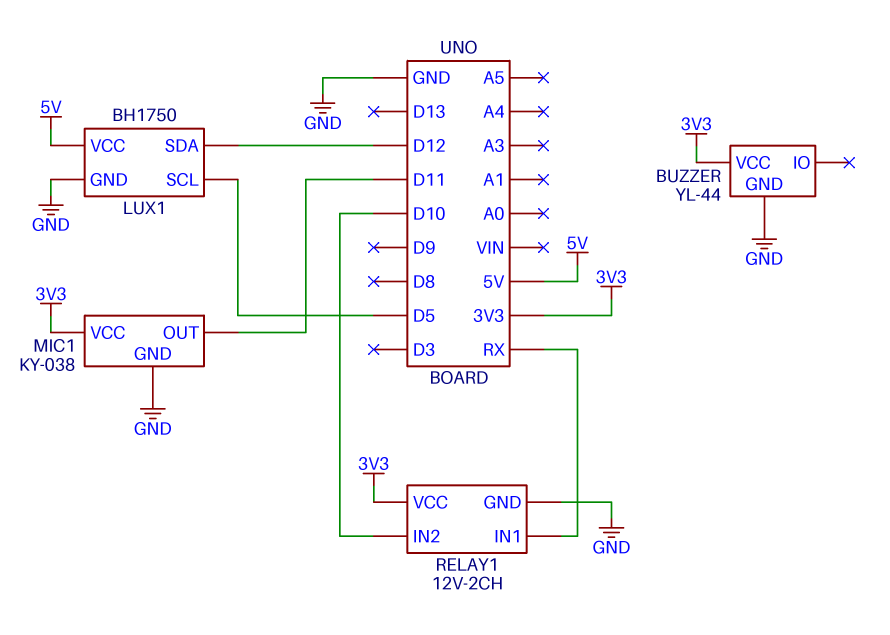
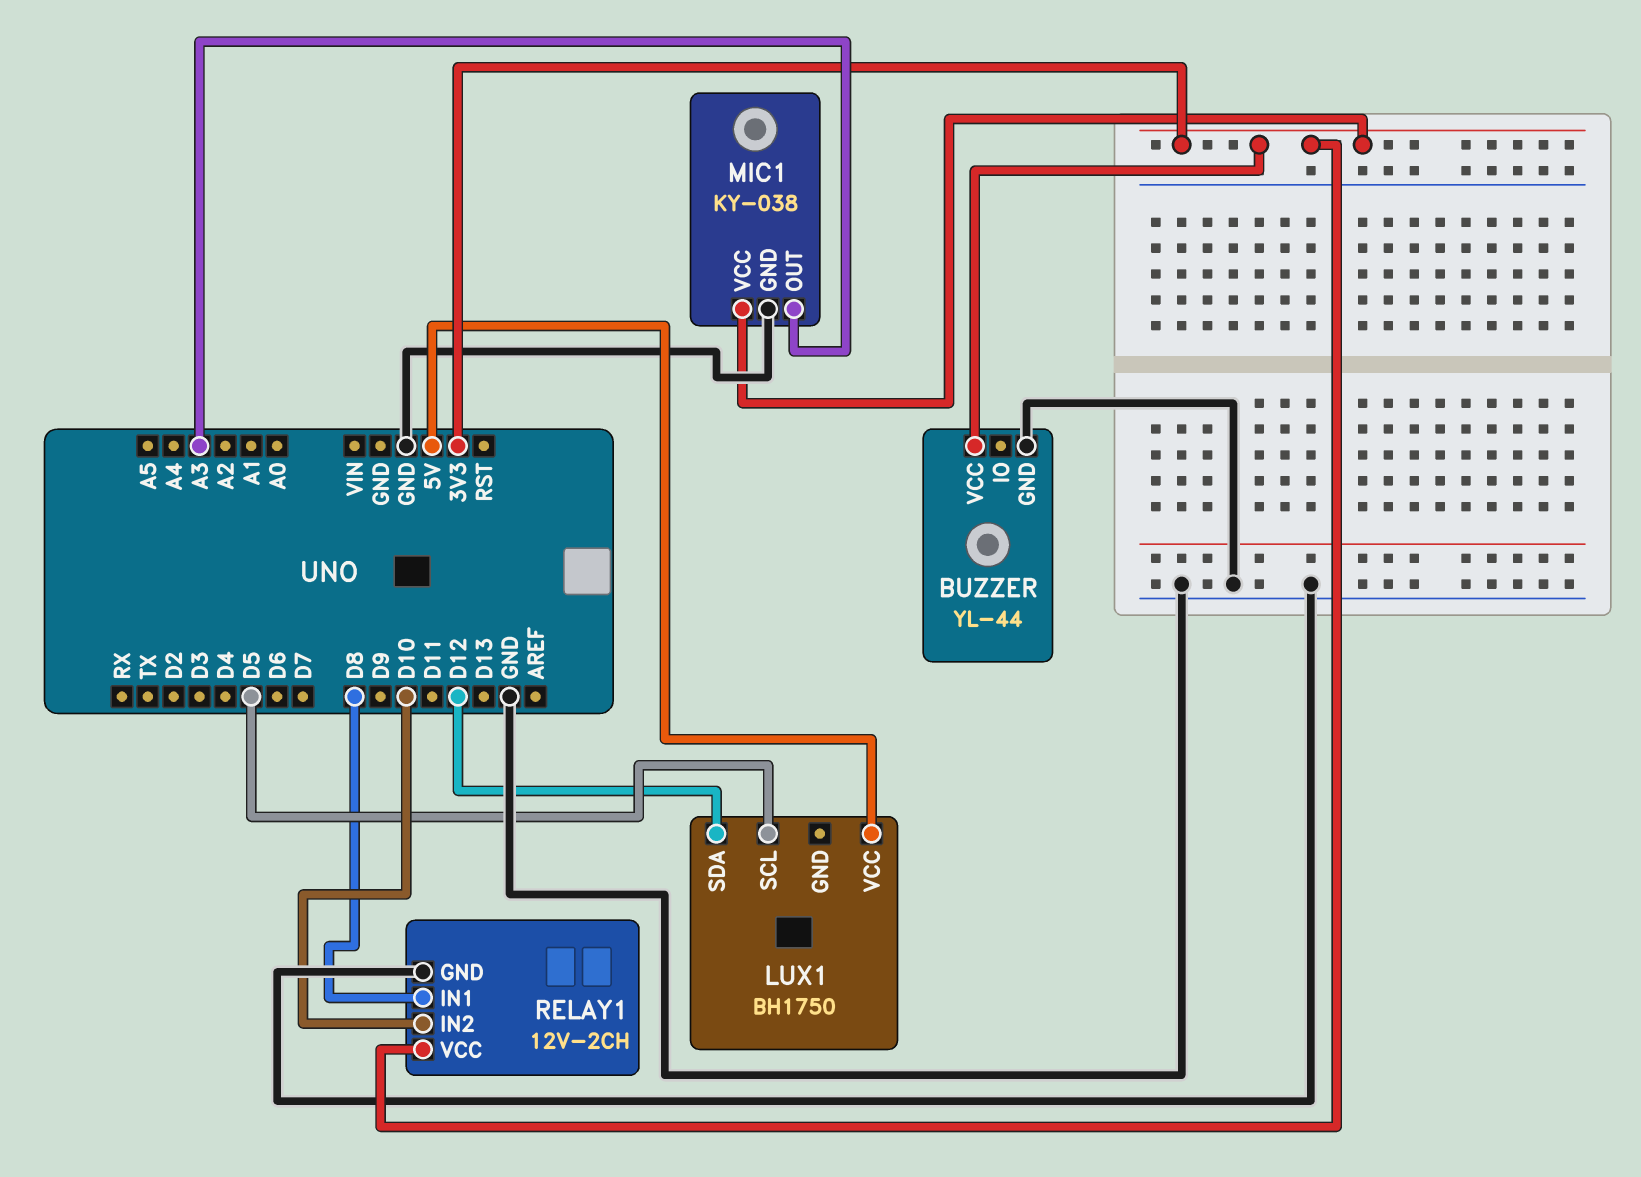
LUX1 pin GND: GND -> none
MIC1 pin OUT: D11 -> A3
RELAY1 pin IN1: RX -> D8

